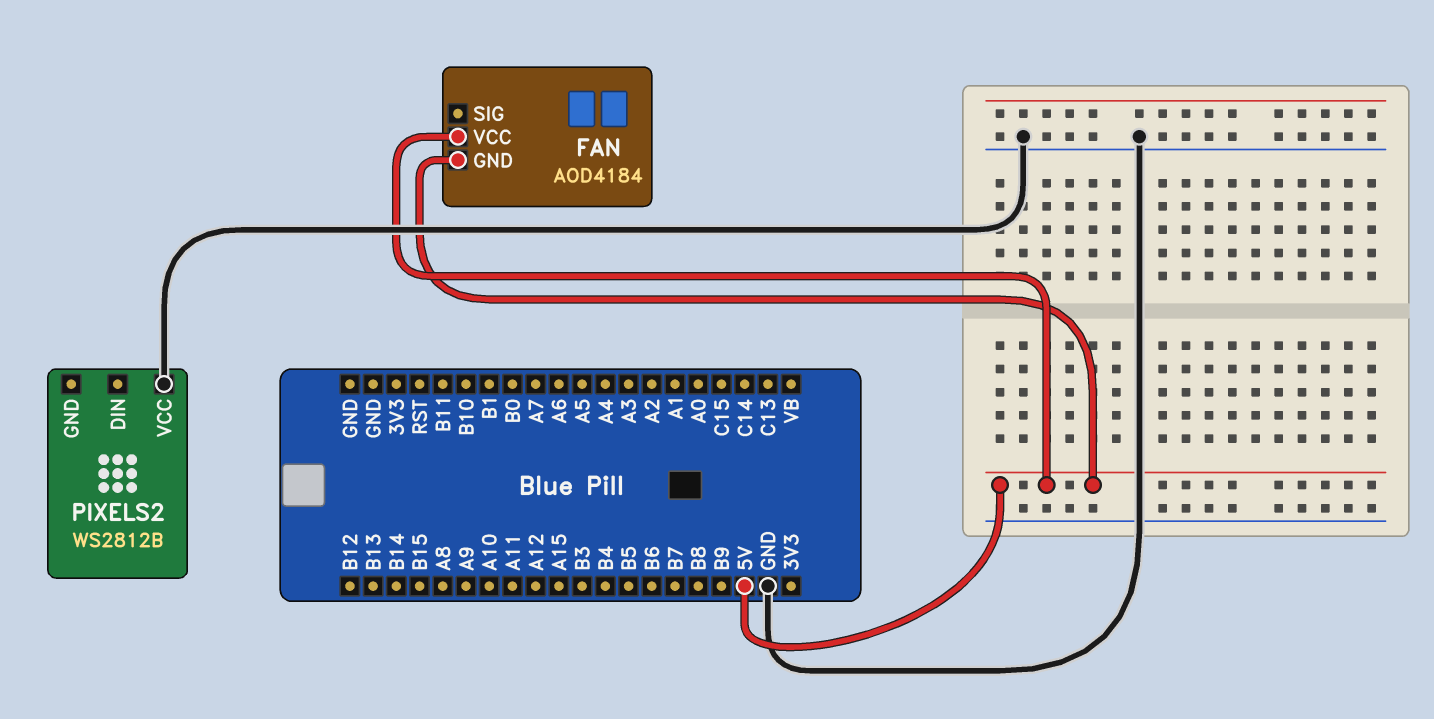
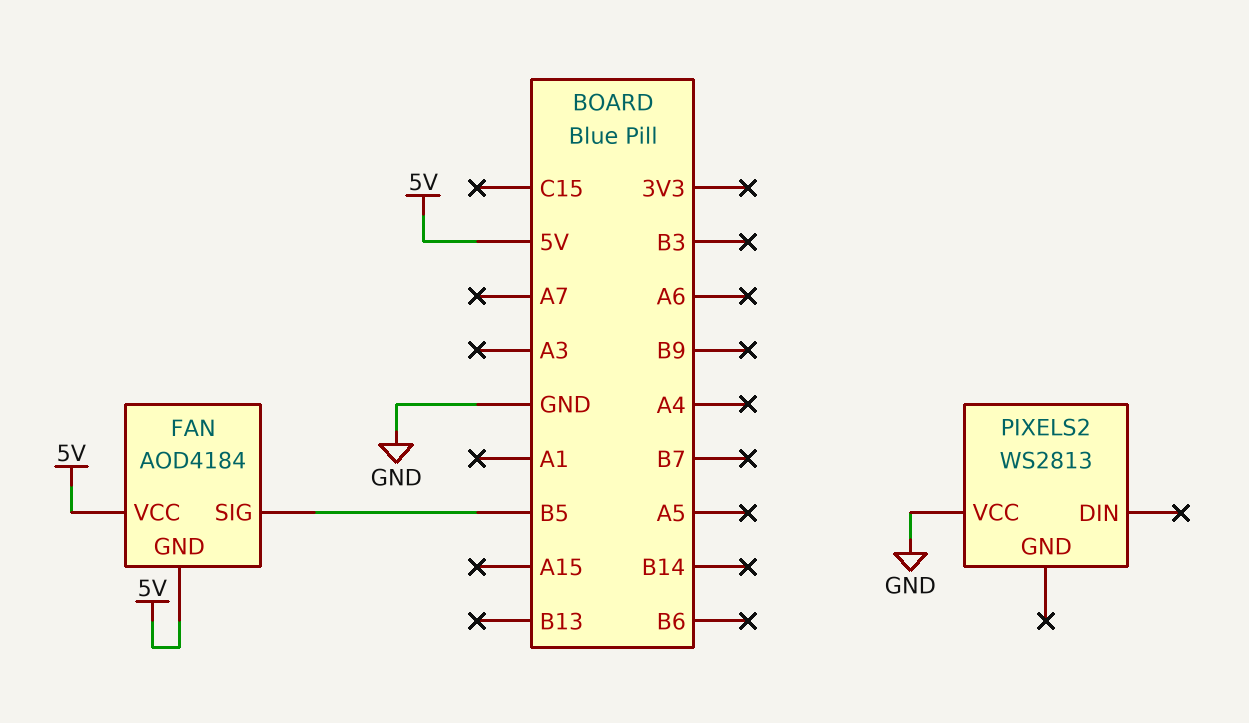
FAN pin SIG: none -> B5
PIXELS2: WS2812B -> WS2813

